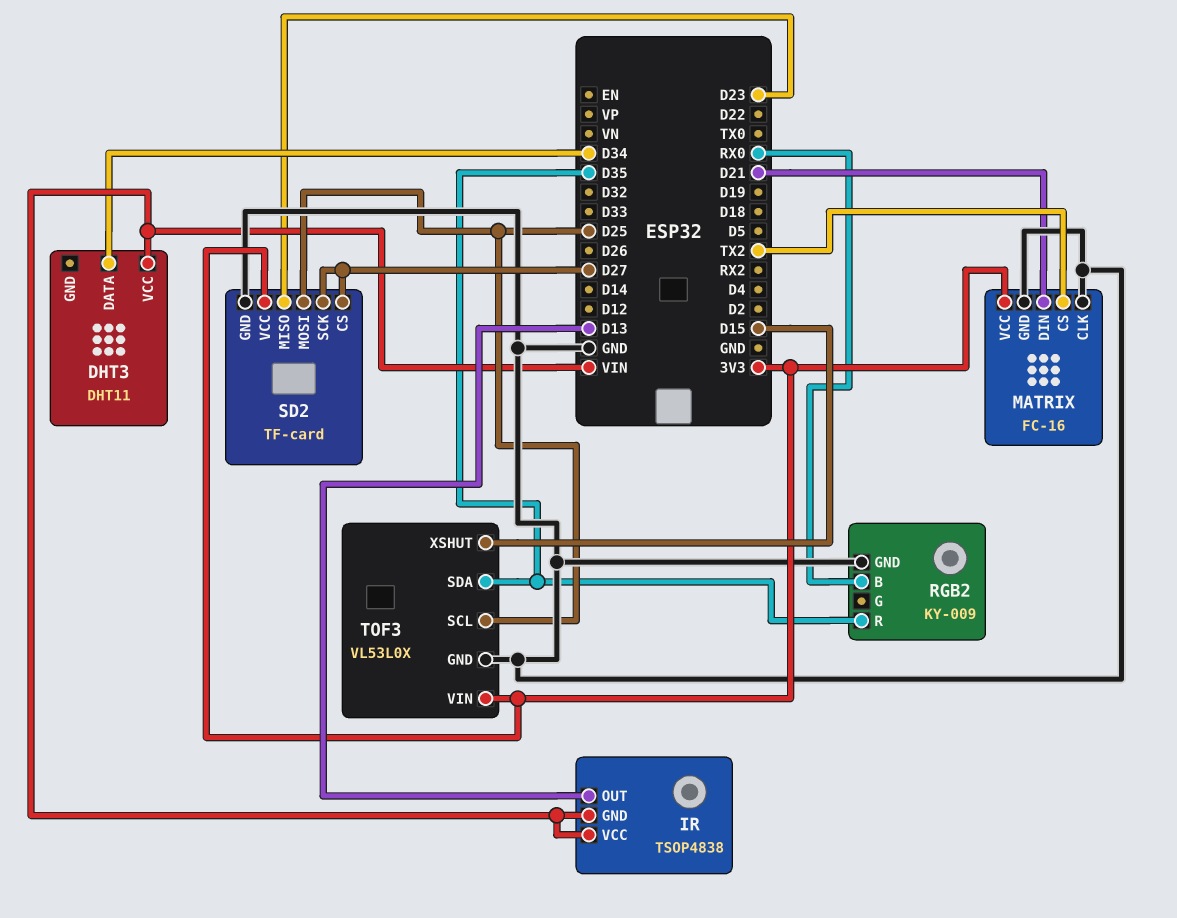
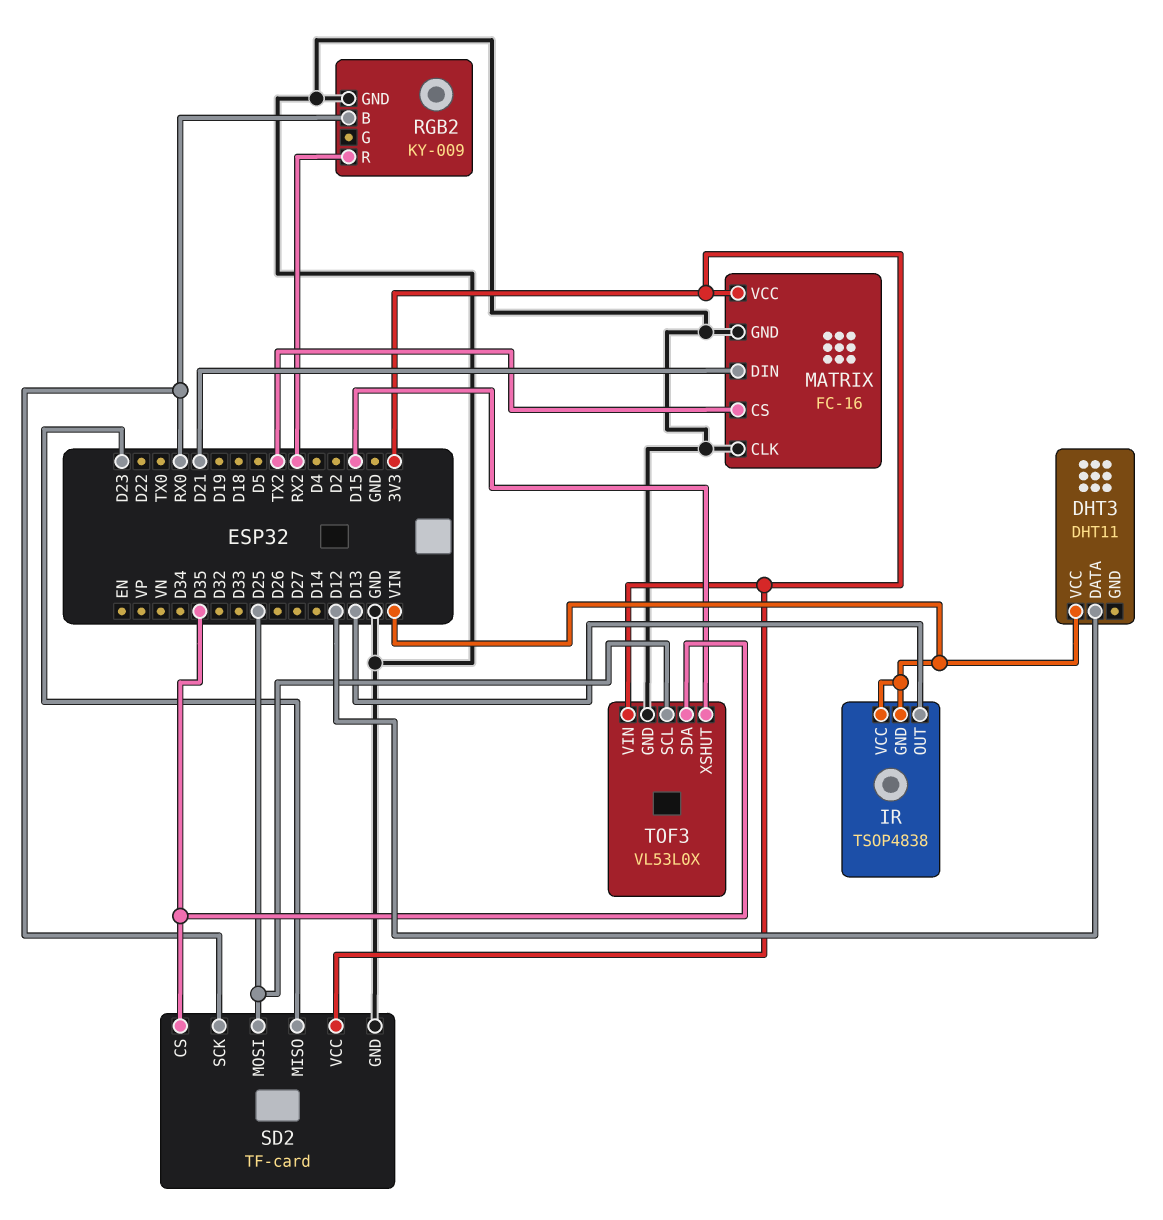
DHT3 pin DATA: D34 -> D12
RGB2 pin R: D35 -> RX2
SD2 pin CS: D27 -> D35
SD2 pin SCK: D27 -> RX0

